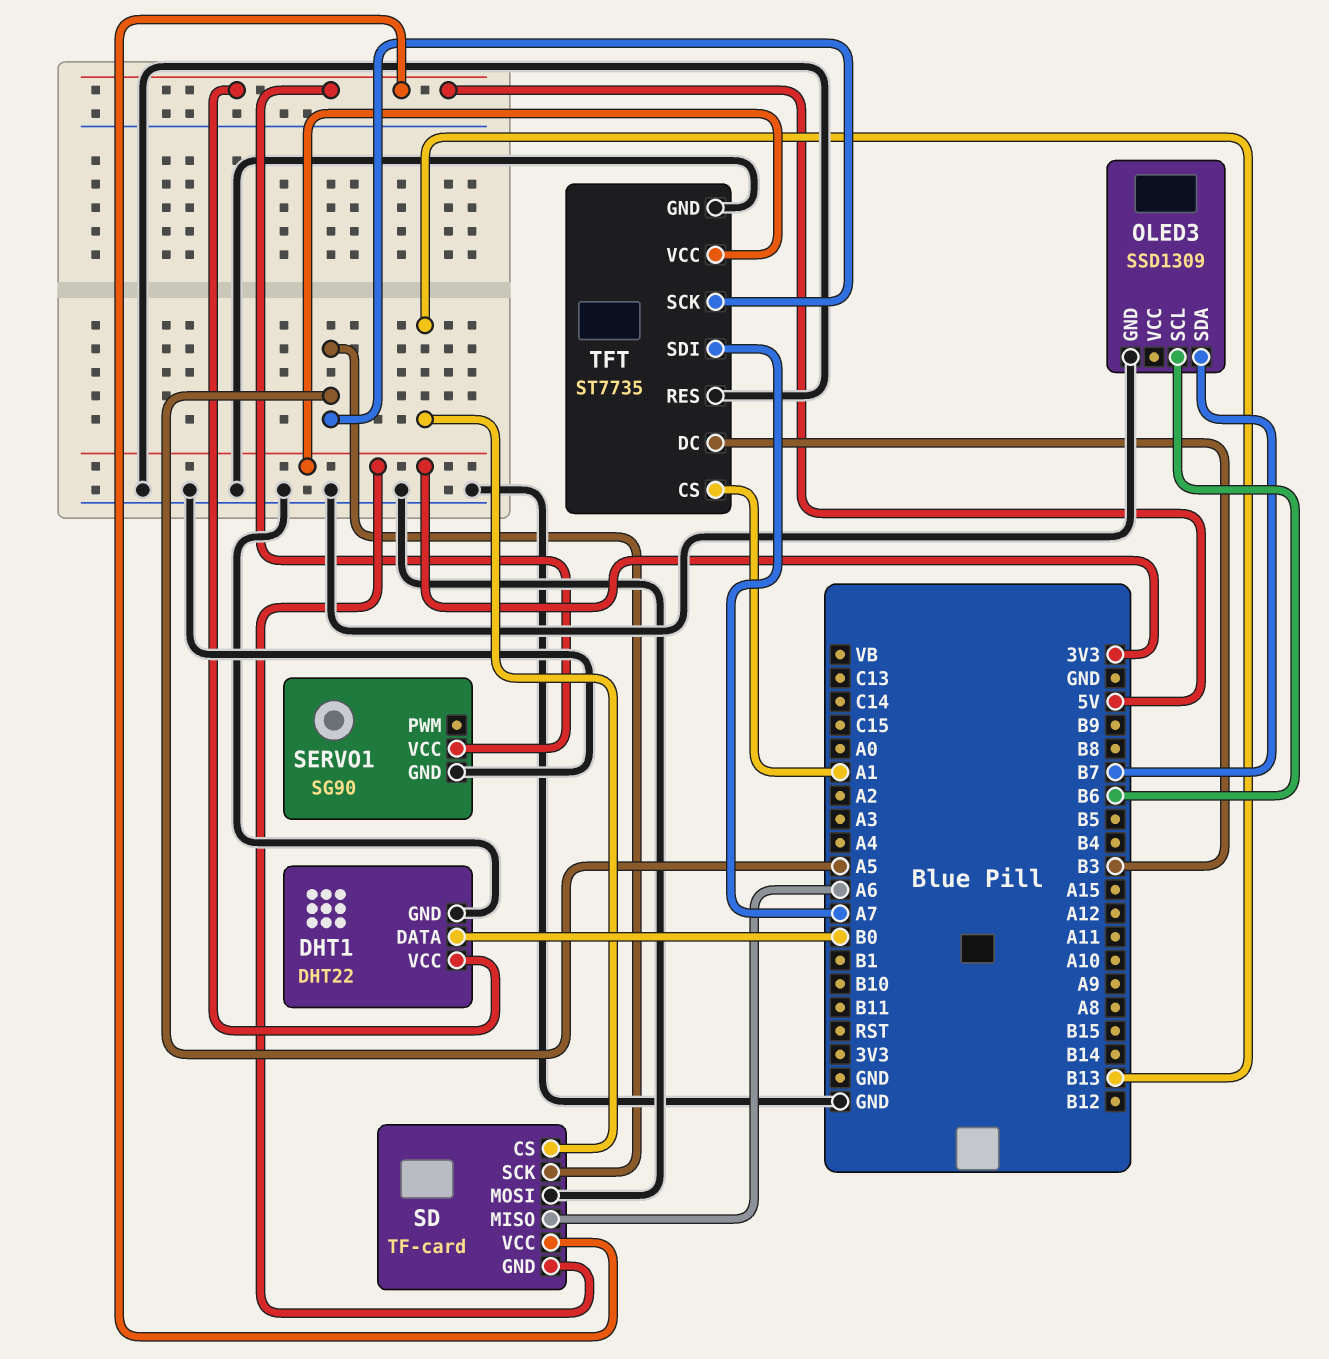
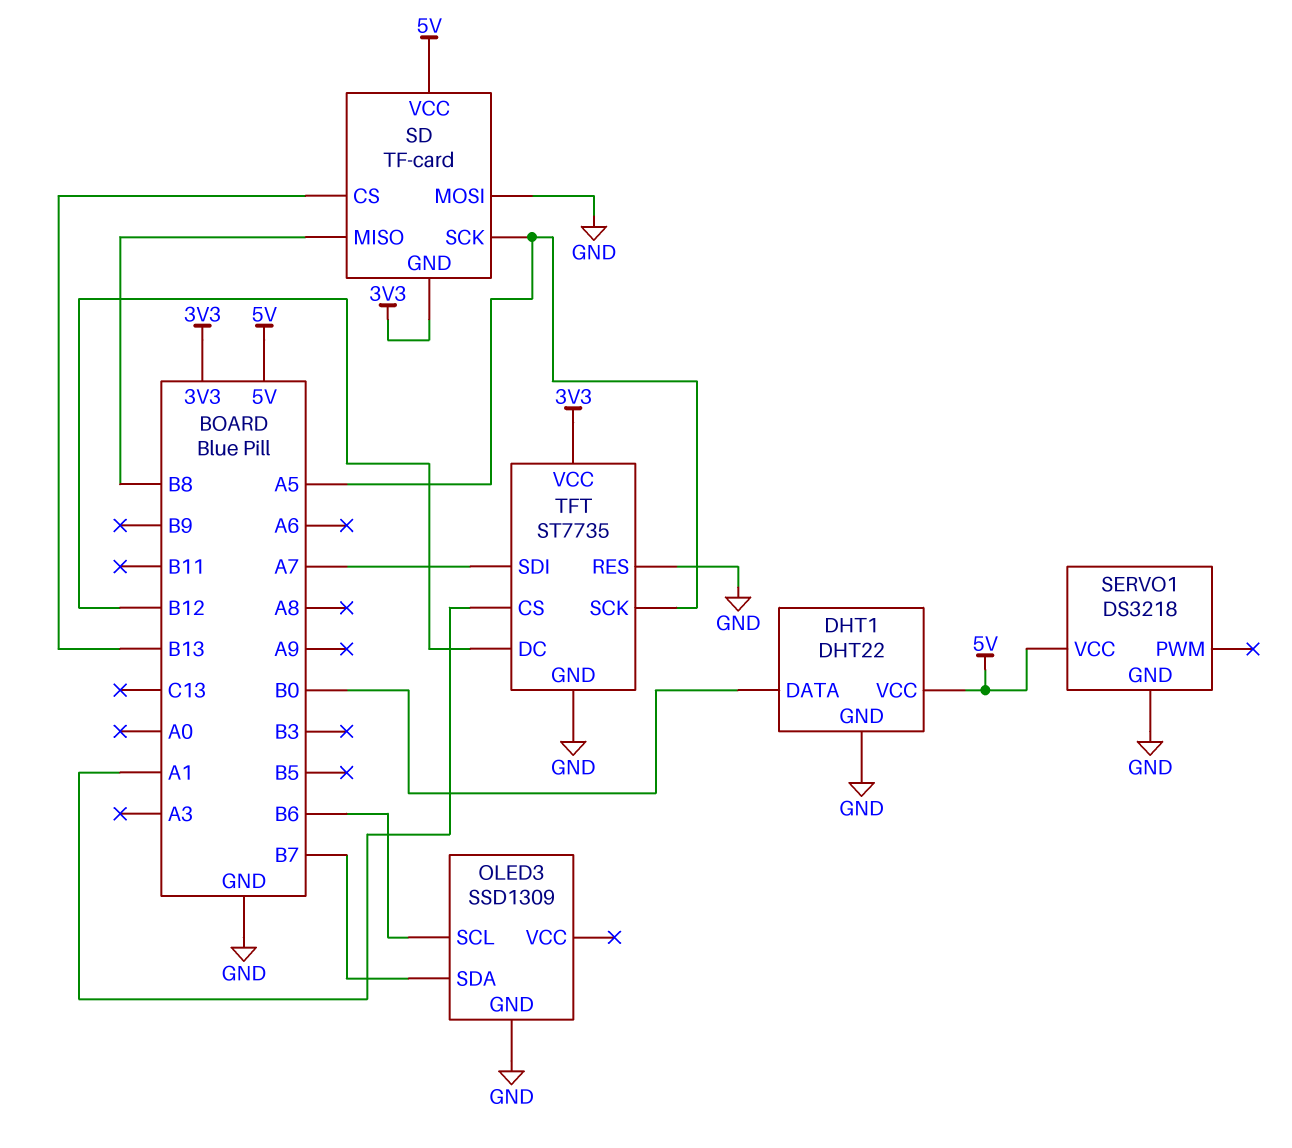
SD pin MISO: A6 -> B8
SERVO1: SG90 -> DS3218
TFT pin DC: B3 -> B12

